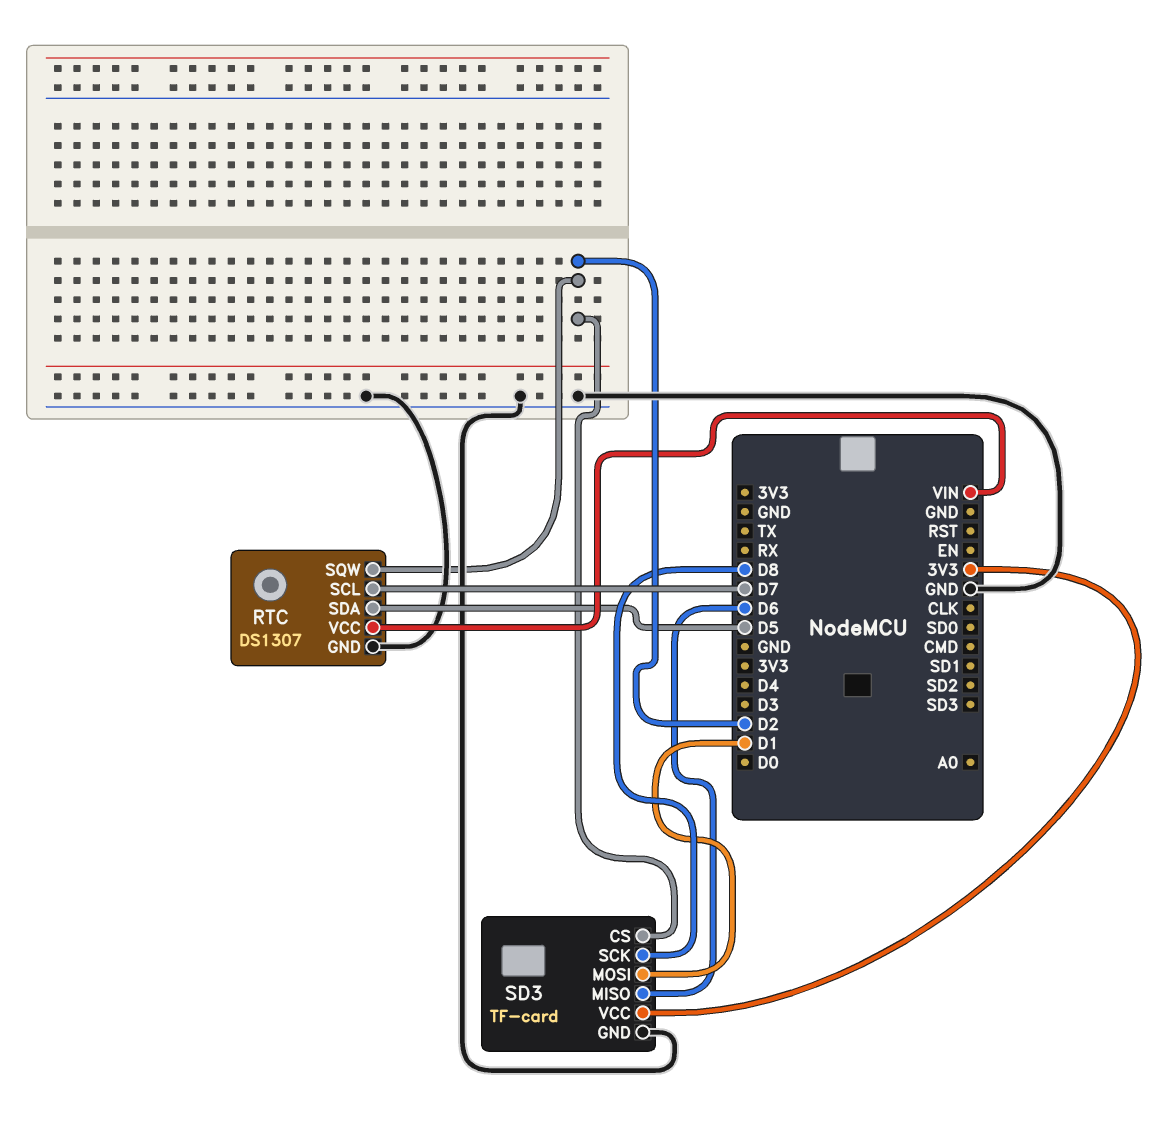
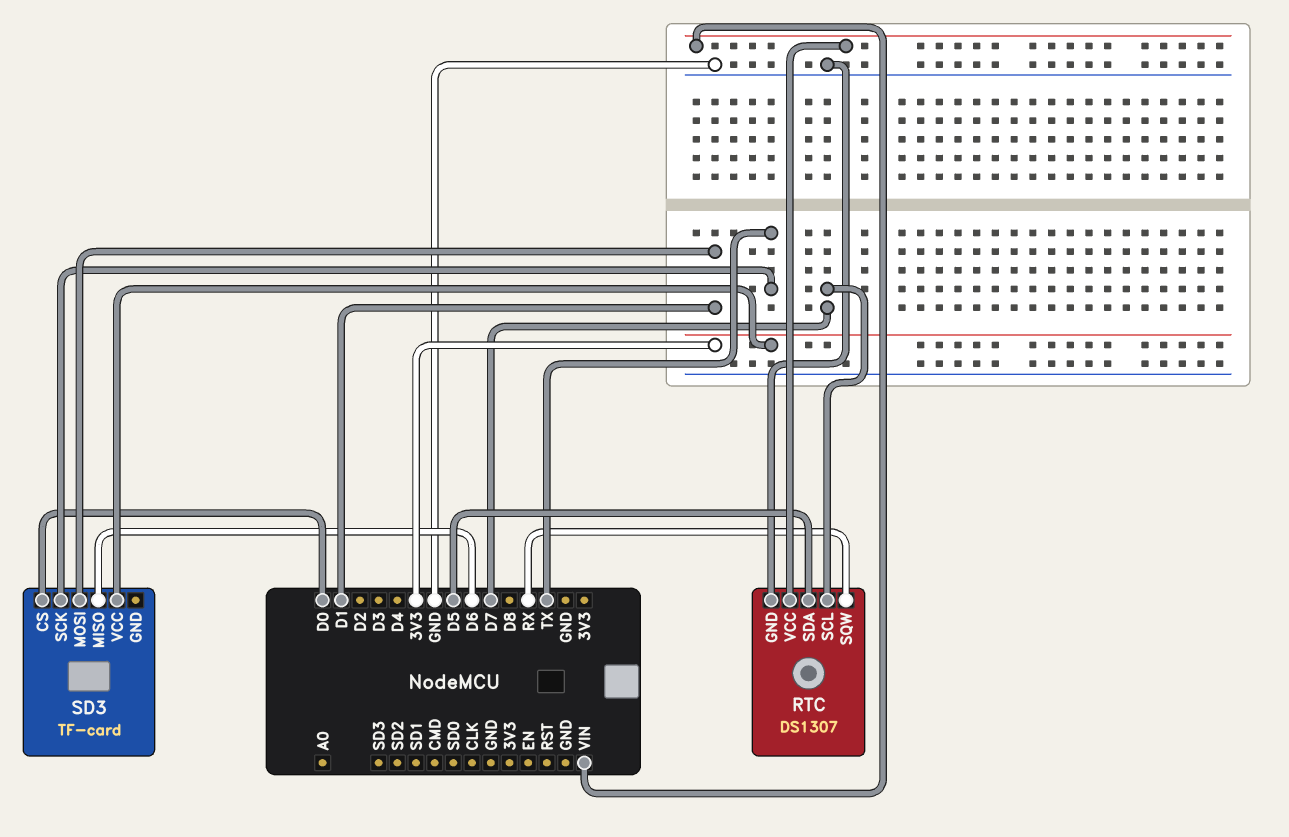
RTC pin SQW: D2 -> RX
SD3 pin CS: D2 -> D0
SD3 pin GND: GND -> none
SD3 pin SCK: D8 -> TX

